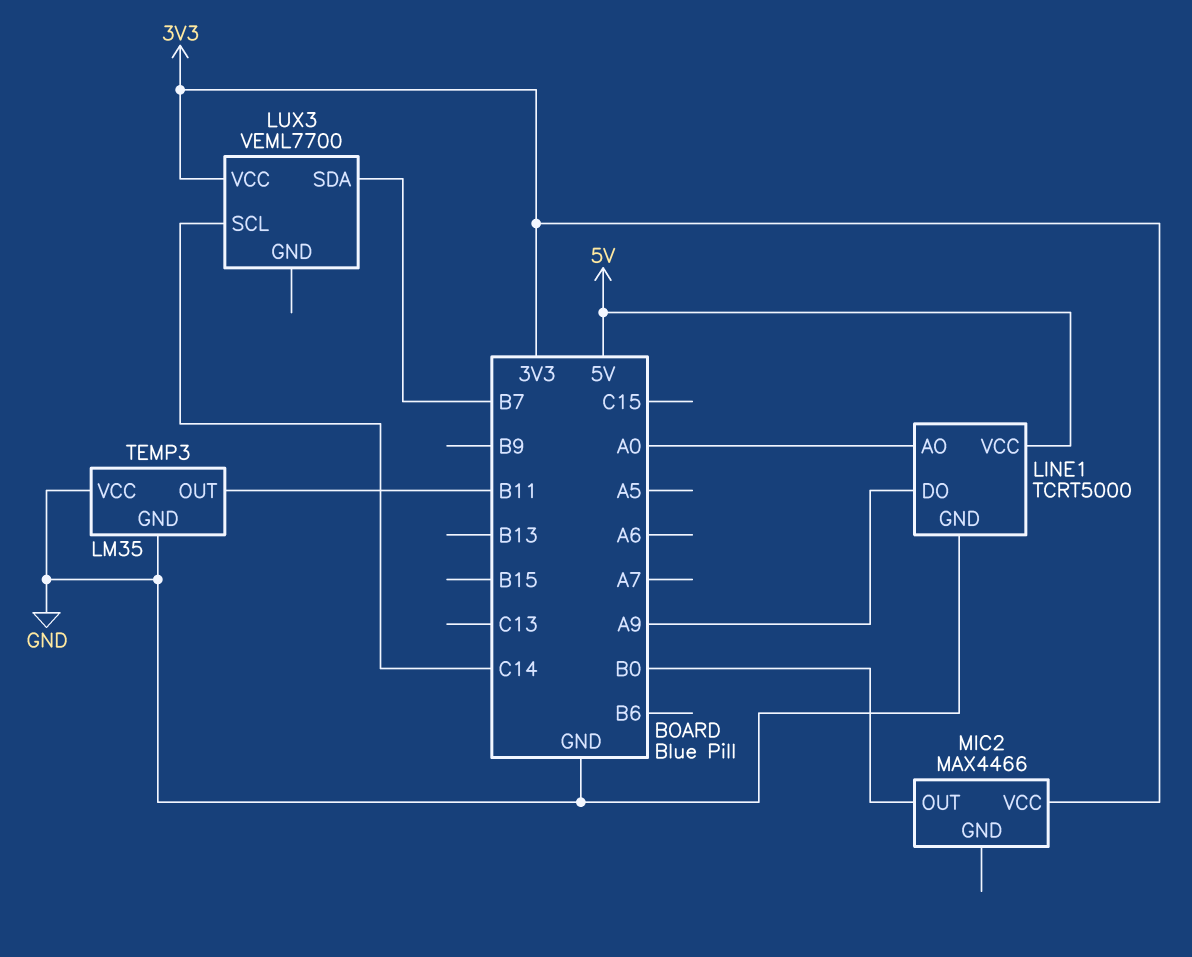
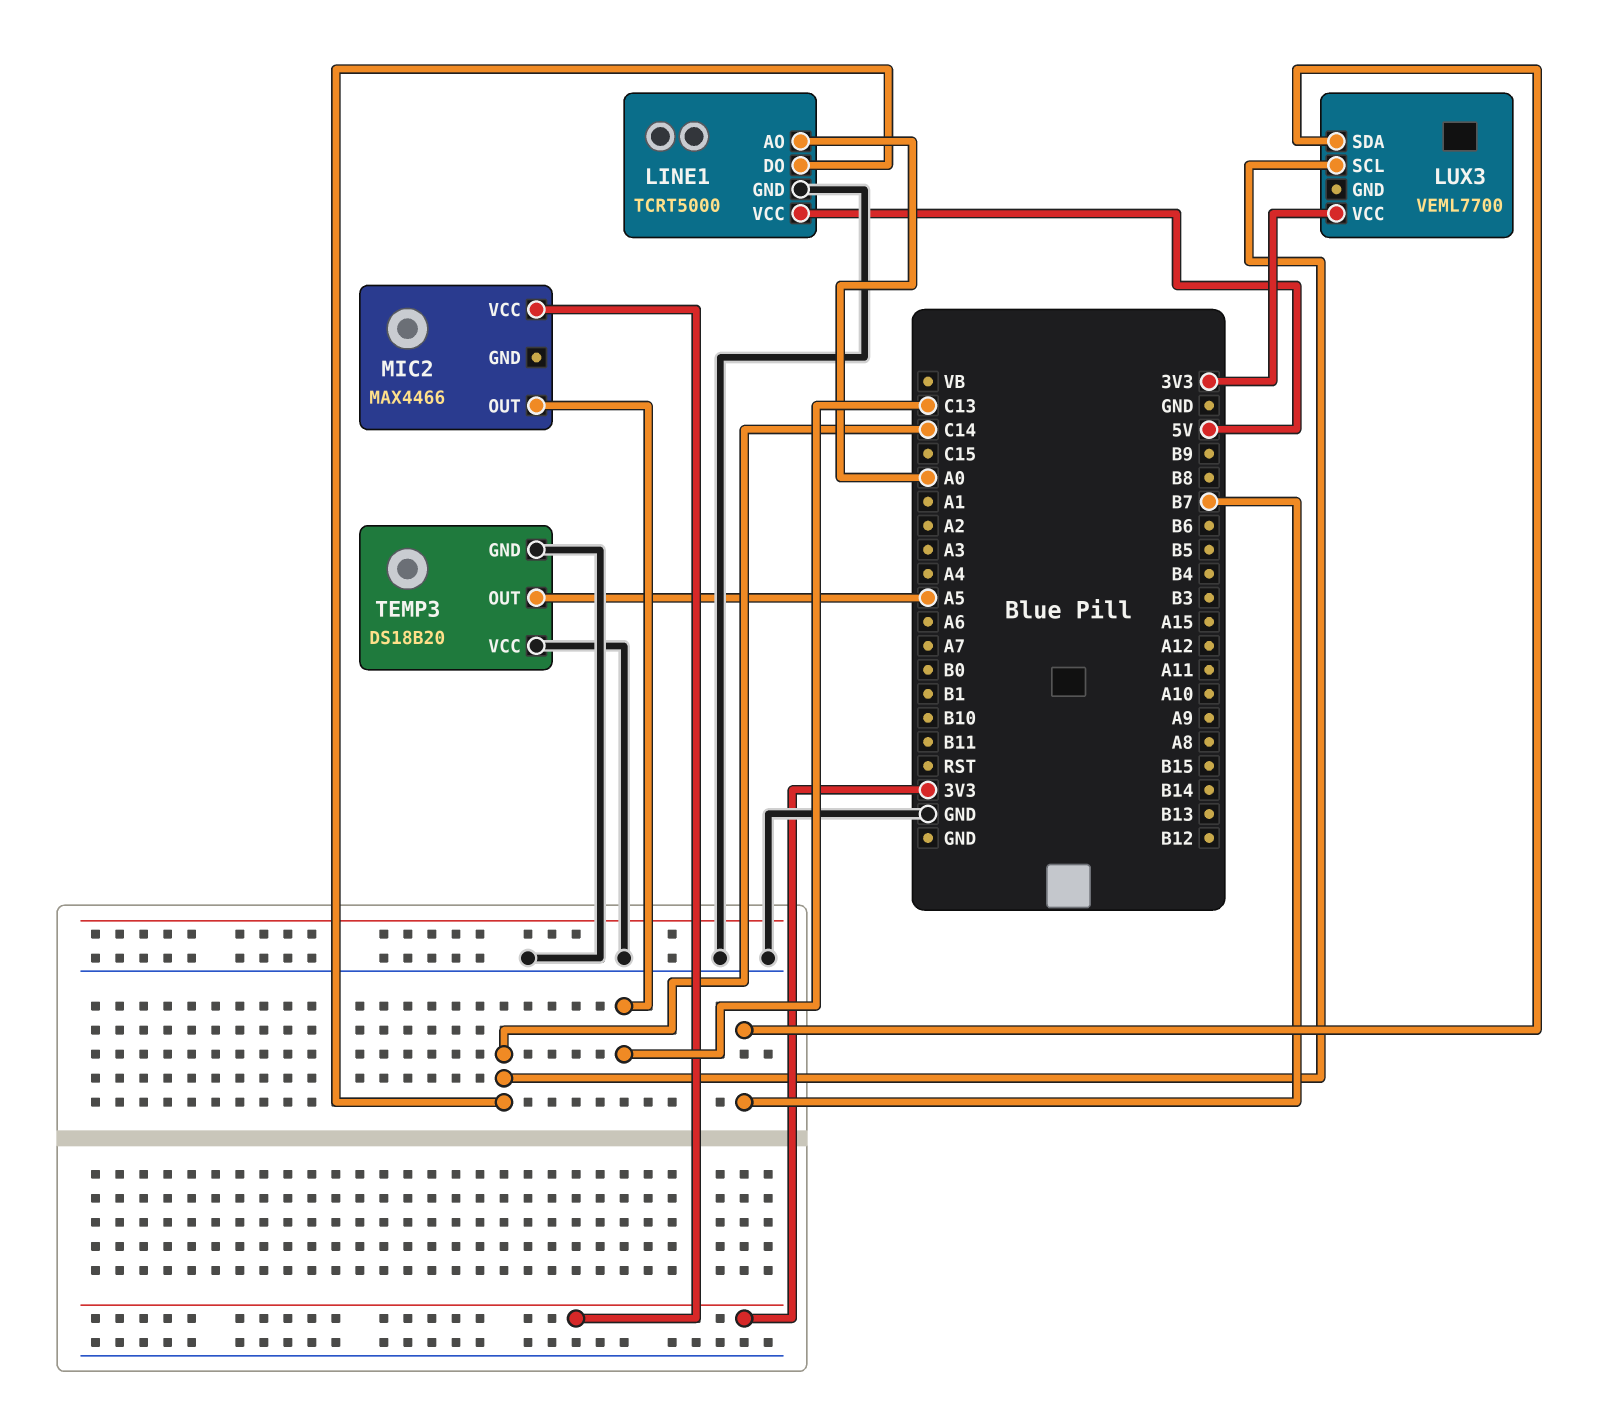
LINE1 pin DO: A9 -> C14
MIC2 pin OUT: B0 -> C13
TEMP3: LM35 -> DS18B20
TEMP3 pin OUT: B11 -> A5

